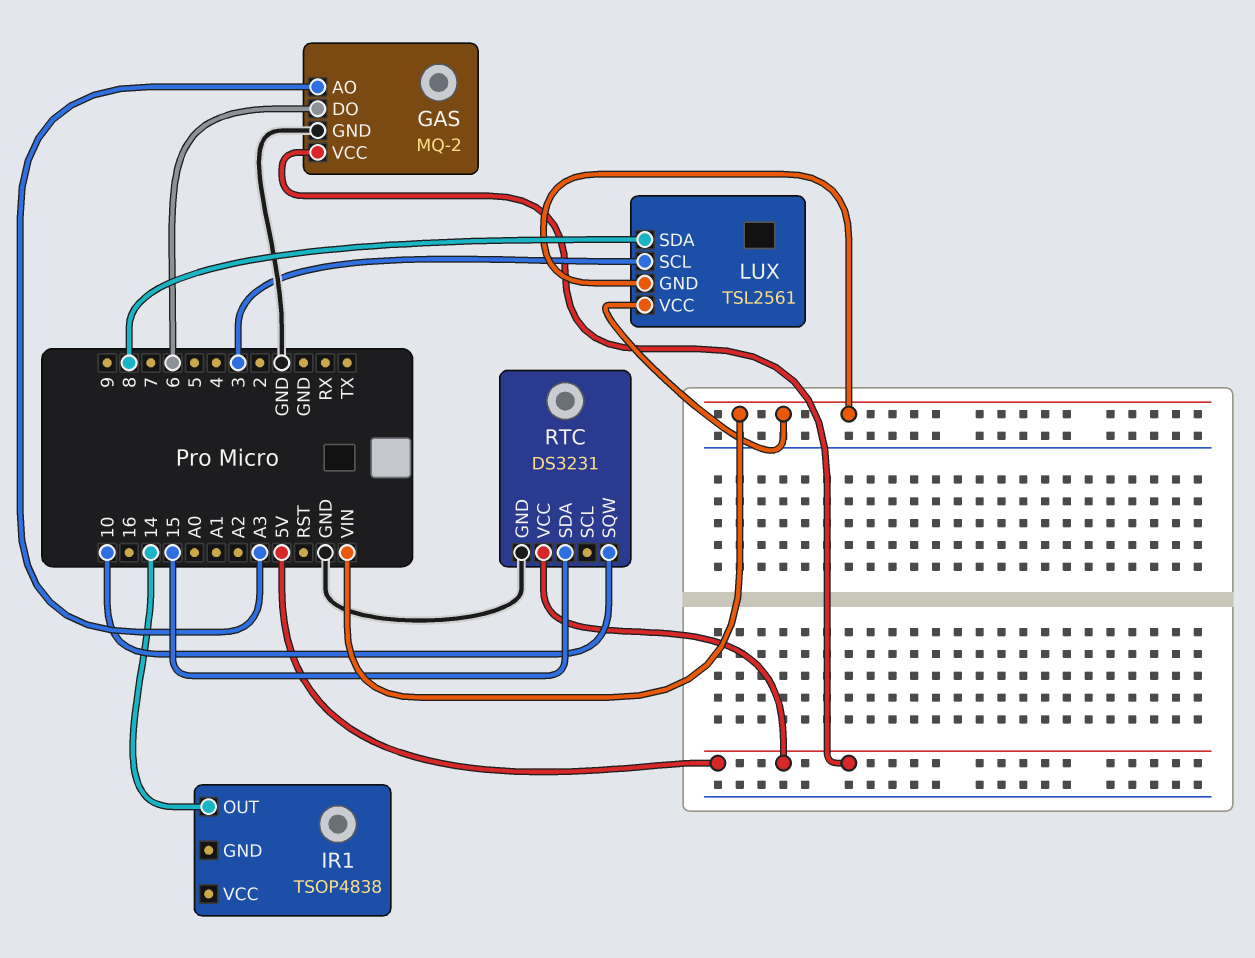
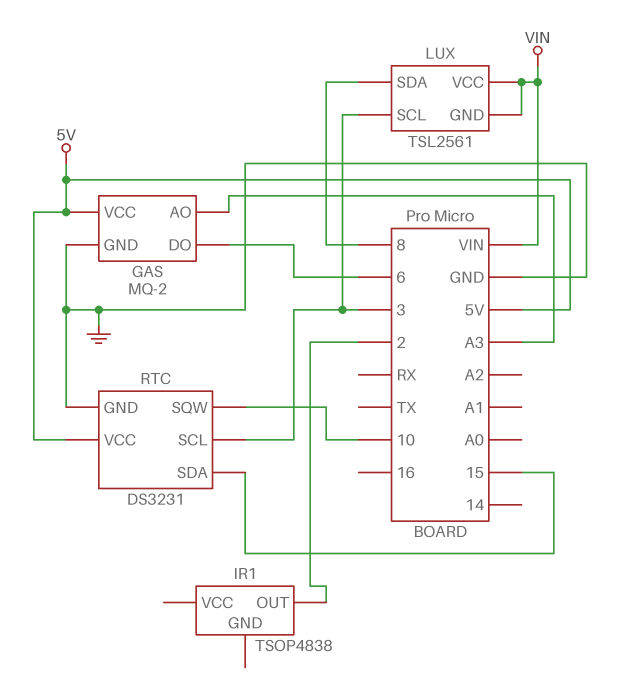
IR1 pin OUT: 14 -> 2
RTC pin SCL: none -> 3

